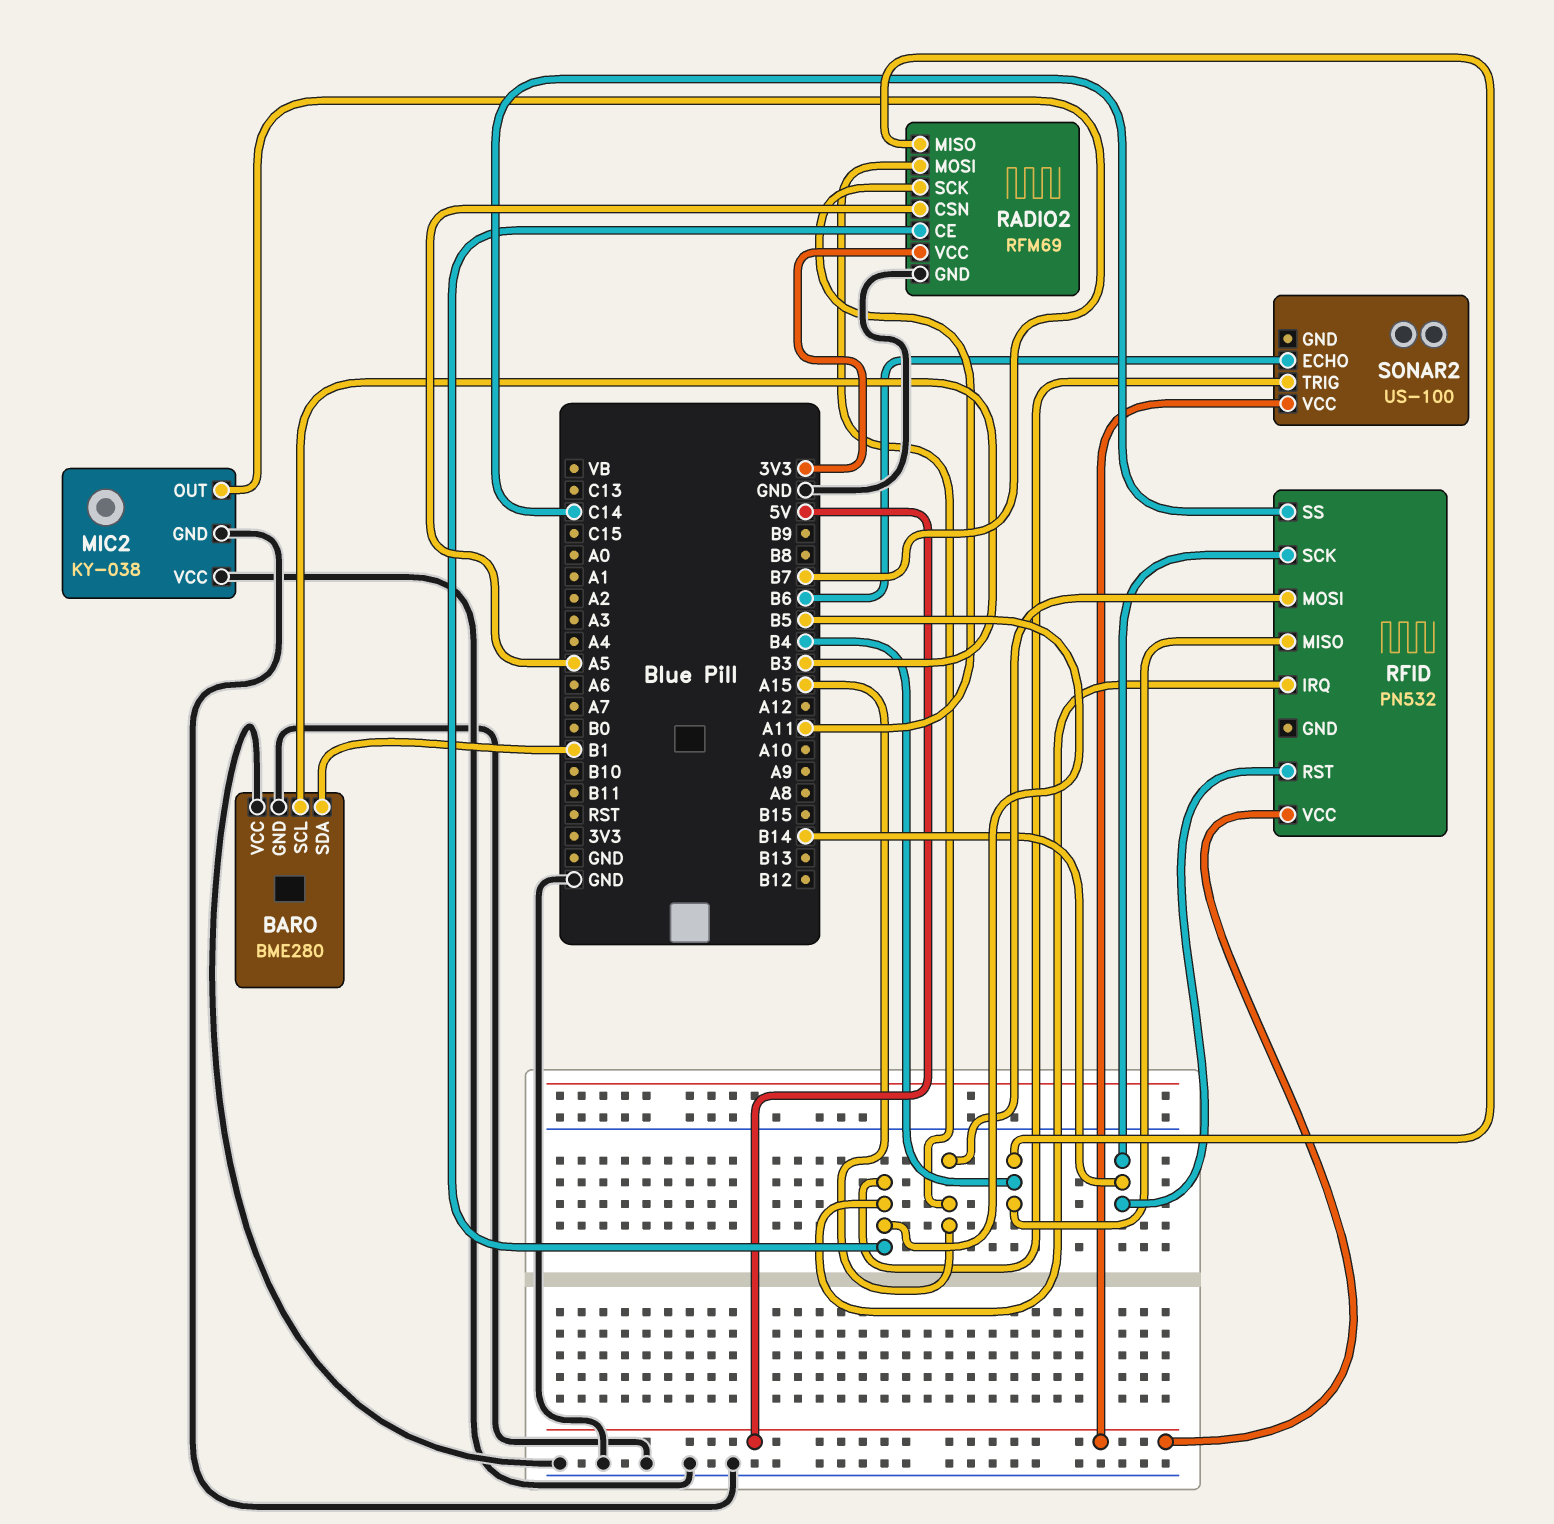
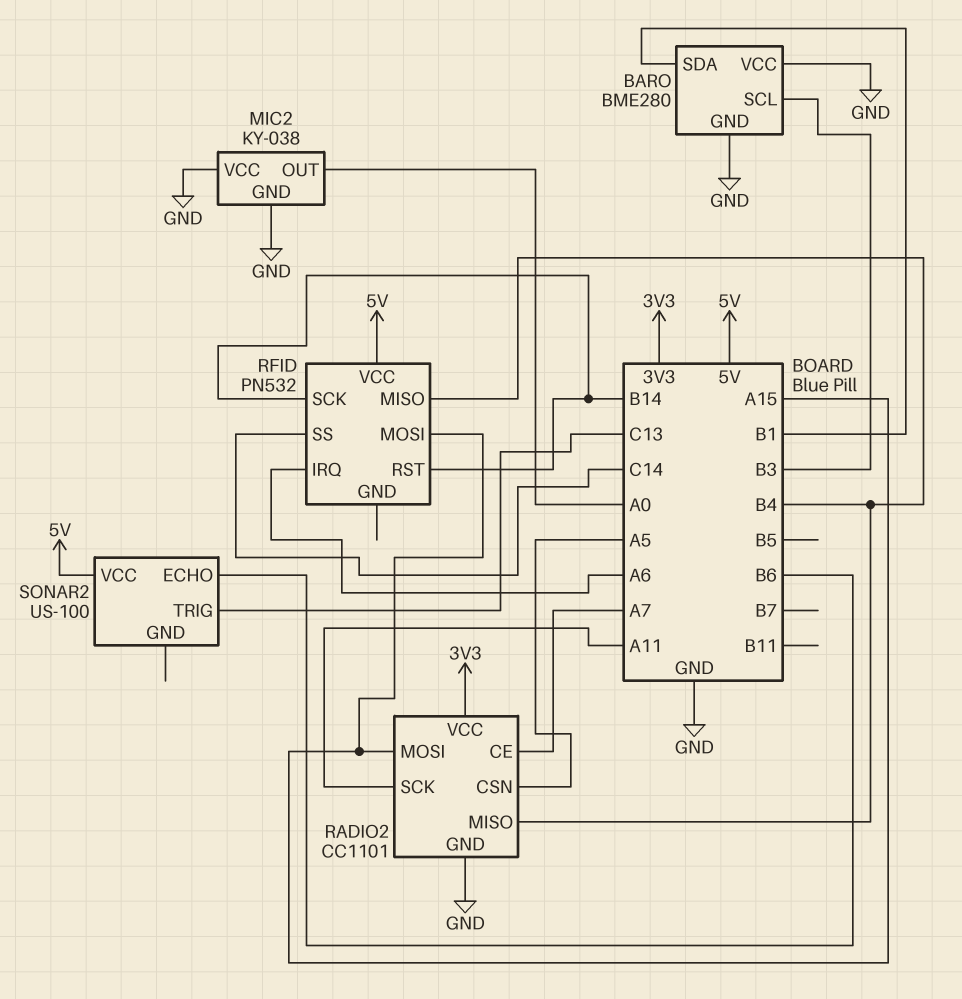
MIC2 pin OUT: B7 -> A0
RADIO2: RFM69 -> CC1101
RADIO2 pin CE: B5 -> A7
RFID pin IRQ: B5 -> A6
SONAR2 pin TRIG: B5 -> C13

